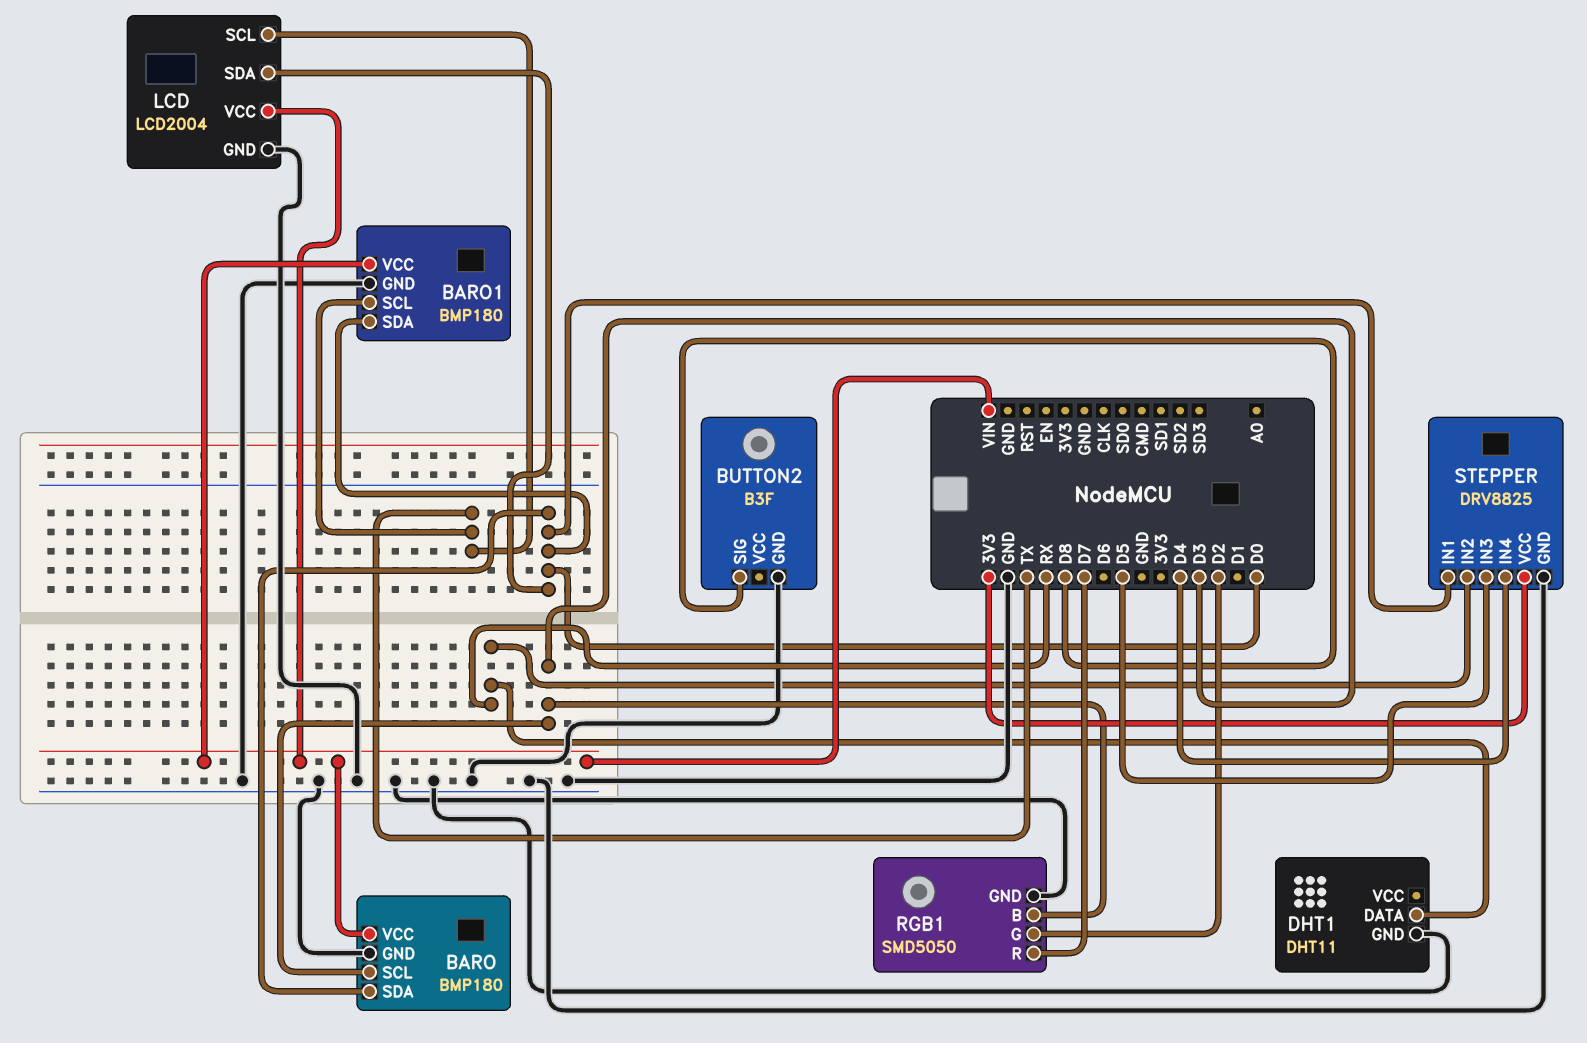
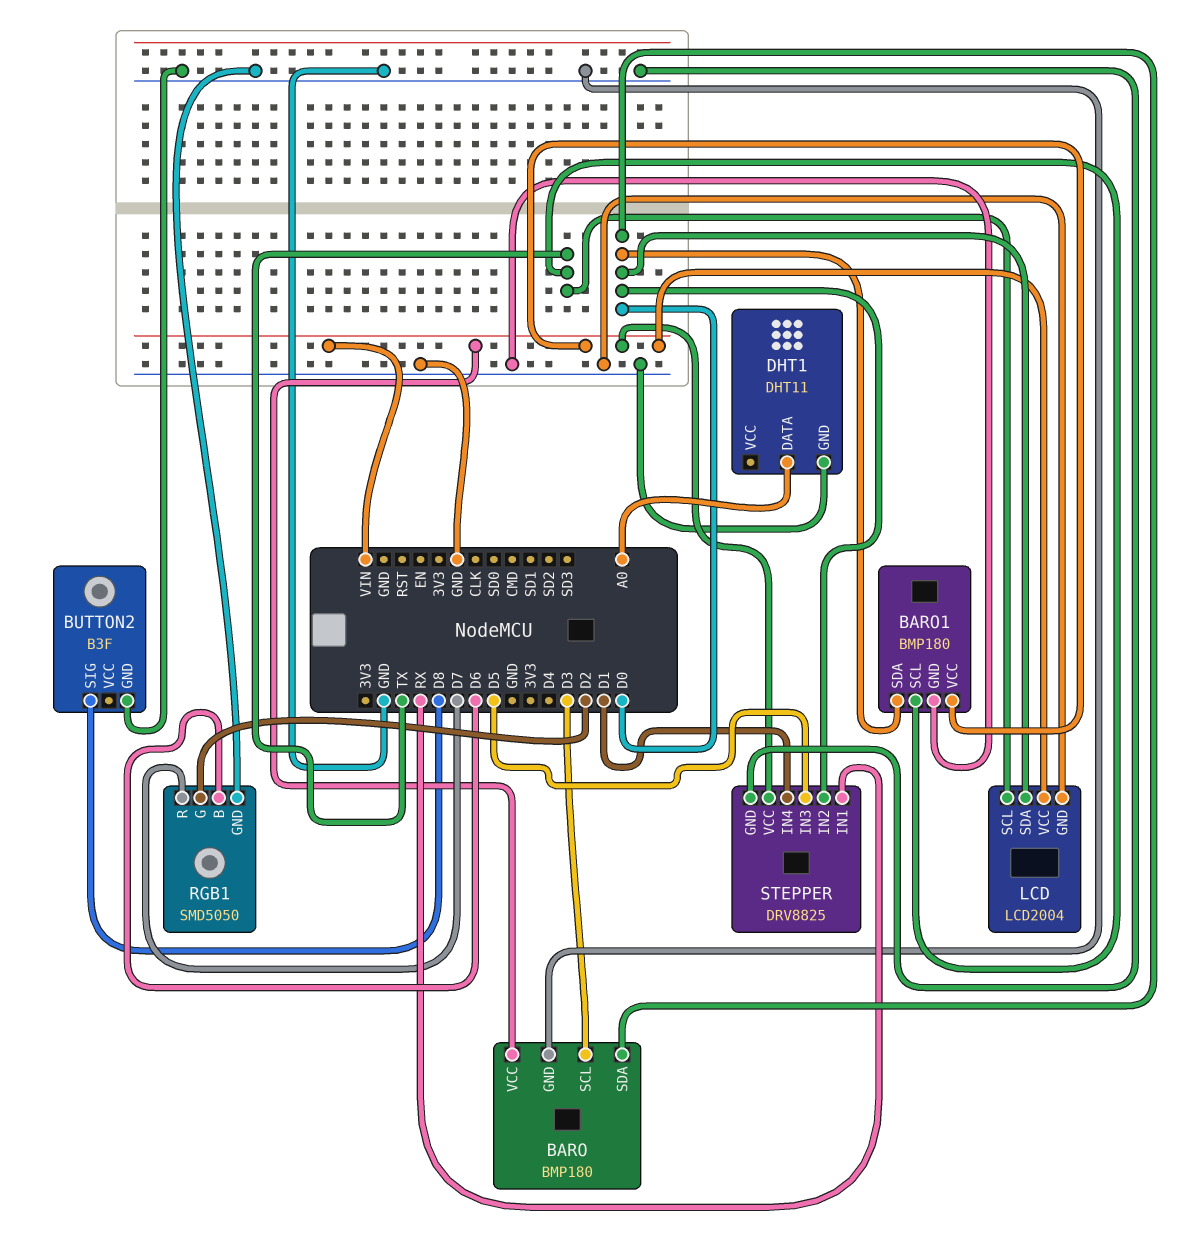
DHT1 pin DATA: RX -> A0
RGB1 pin B: D3 -> D6
STEPPER pin IN1: D0 -> RX
STEPPER pin IN2: RX -> D0
STEPPER pin IN4: D4 -> D1
STEPPER pin VCC: 3V3 -> VIN

